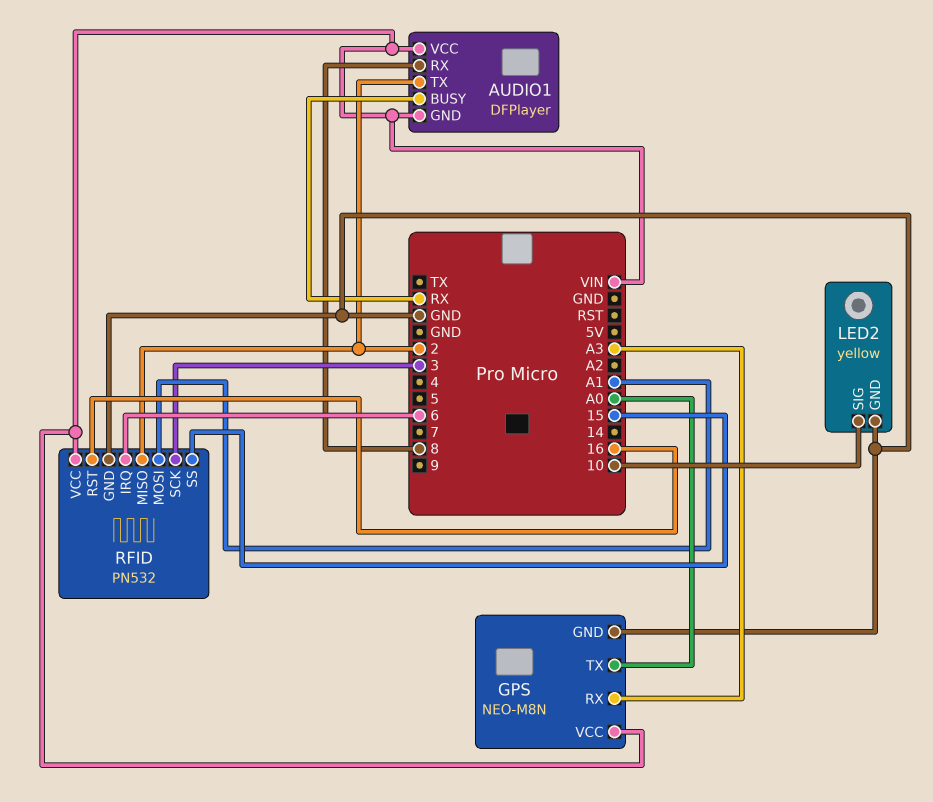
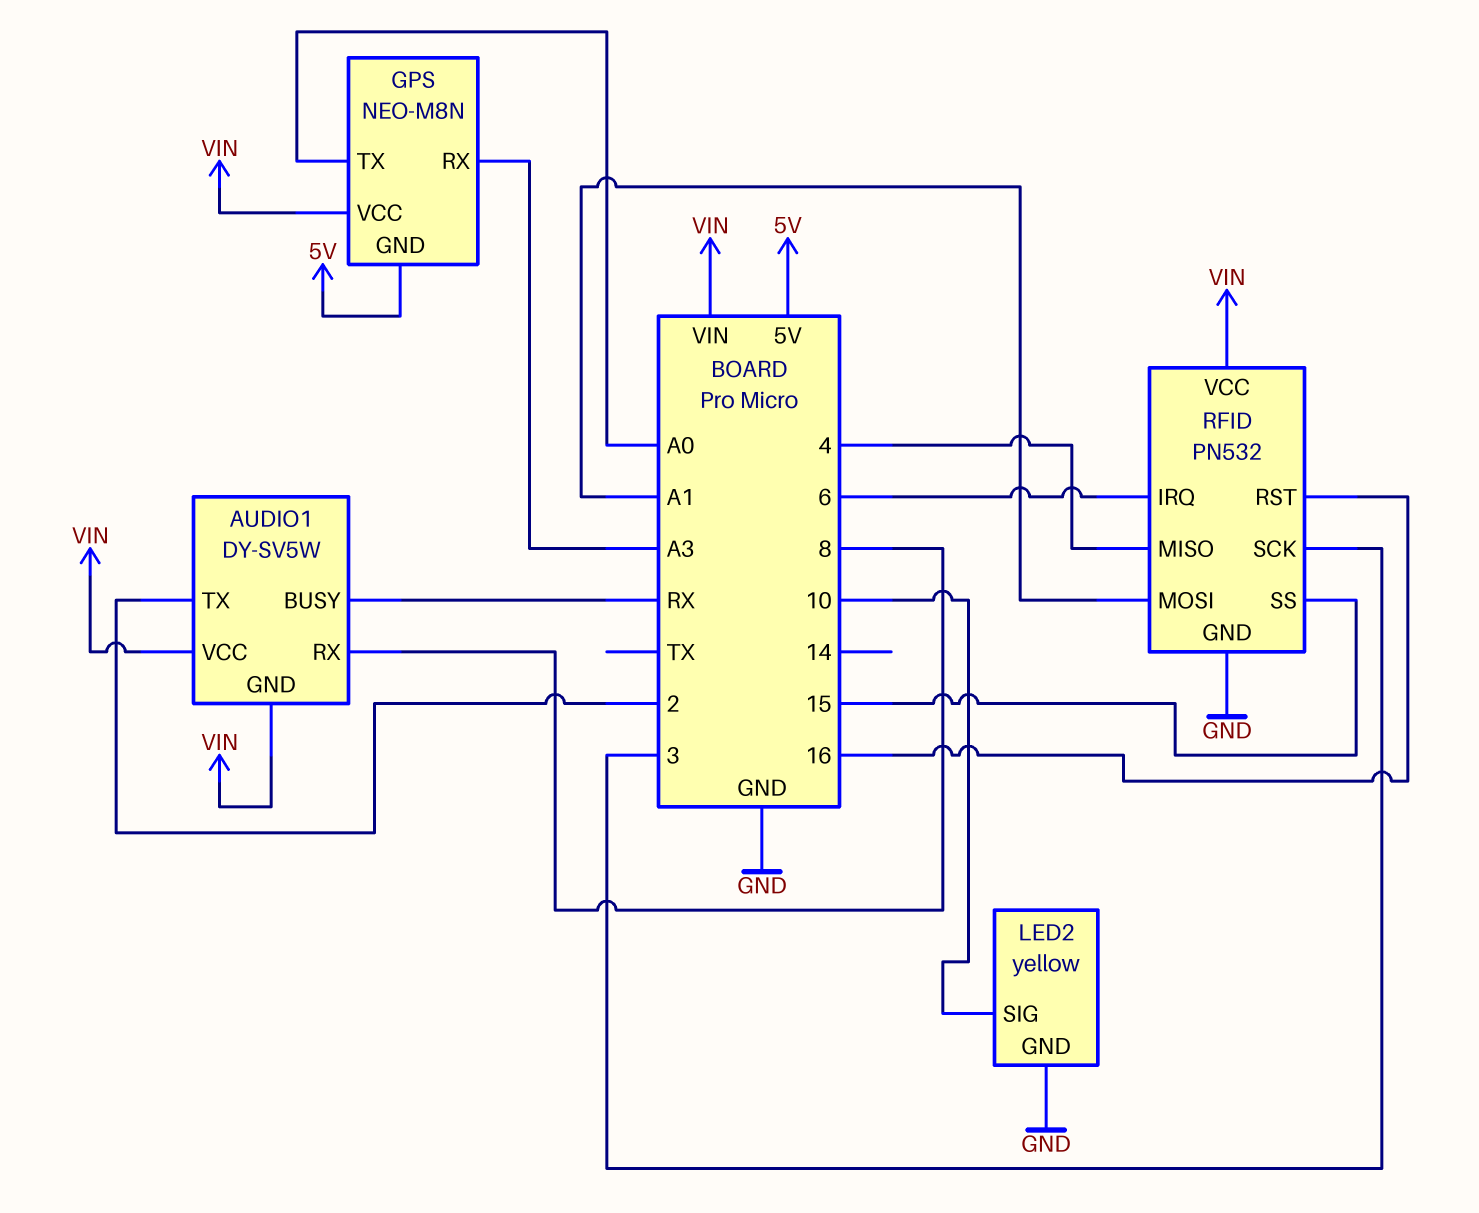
AUDIO1: DFPlayer -> DY-SV5W
GPS pin GND: GND -> 5V
RFID pin MISO: 2 -> 4

